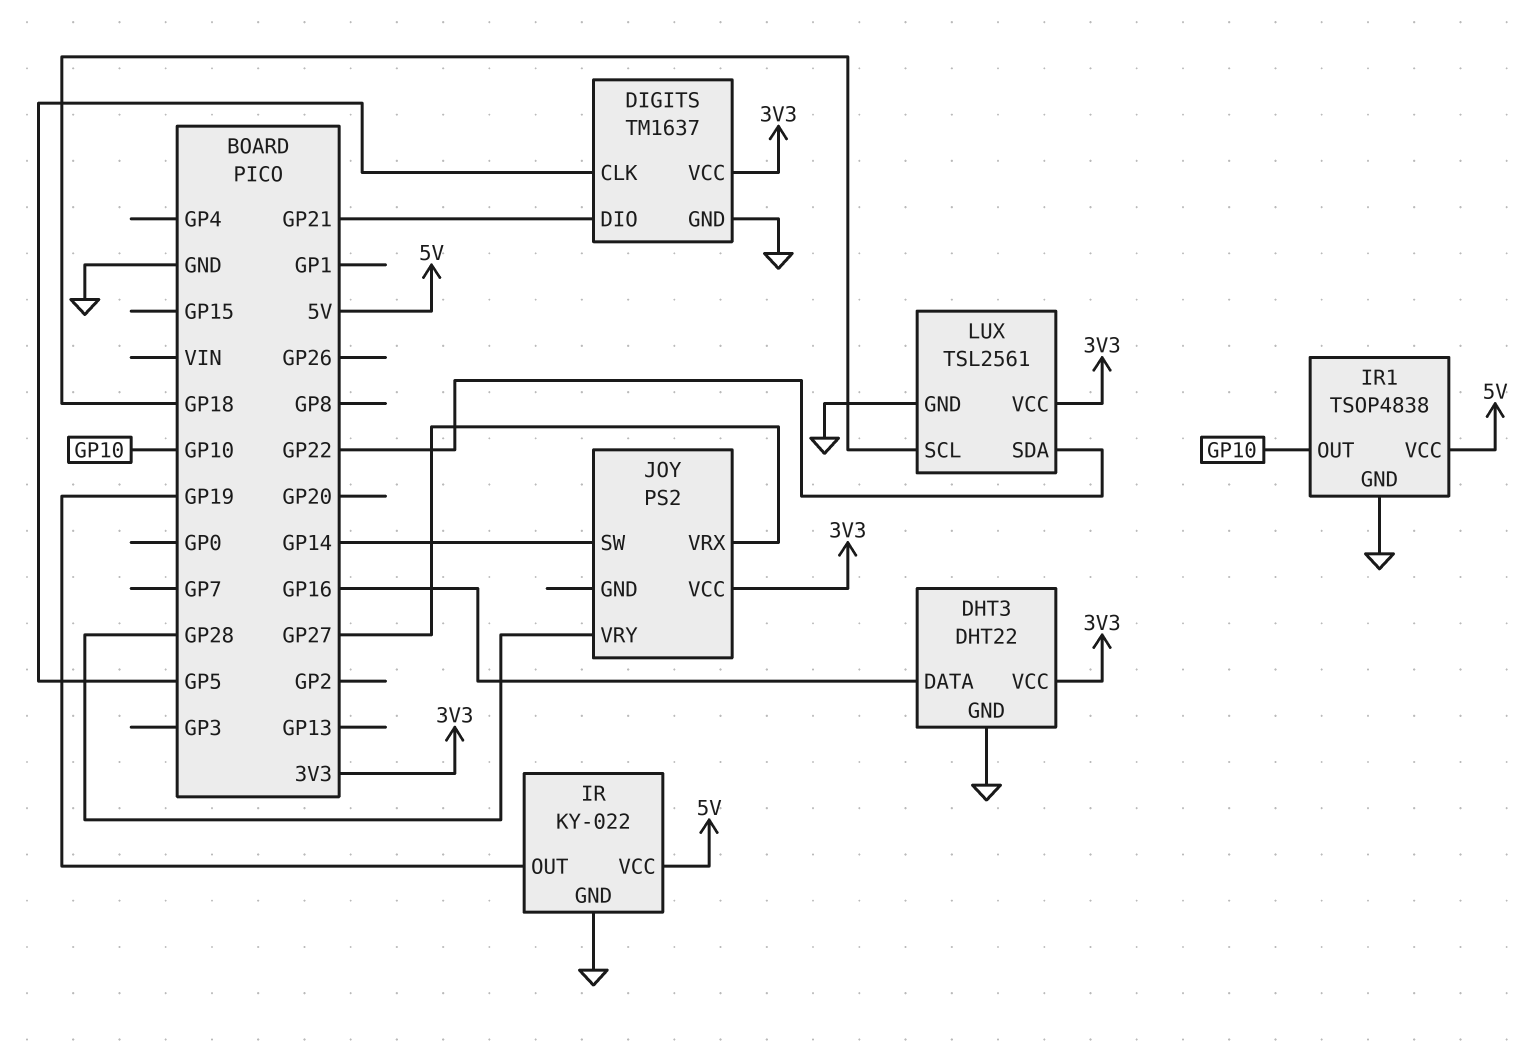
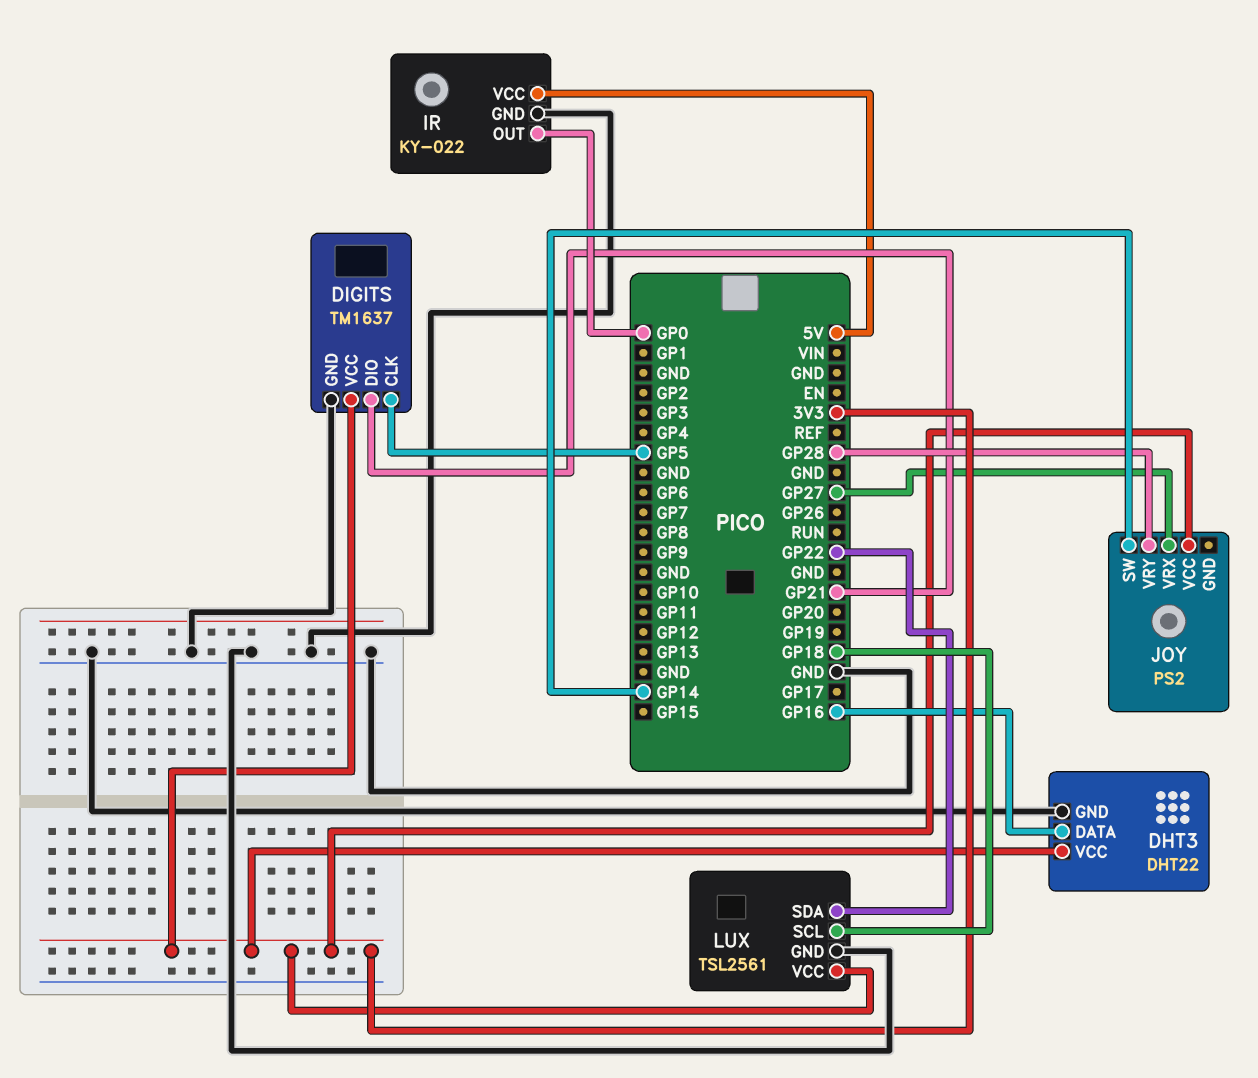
IR pin OUT: GP19 -> GP0
IR1: TSOP4838 -> none
IR1 pin GND: GND -> none
IR1 pin OUT: GP10 -> none
IR1 pin VCC: 5V -> none

